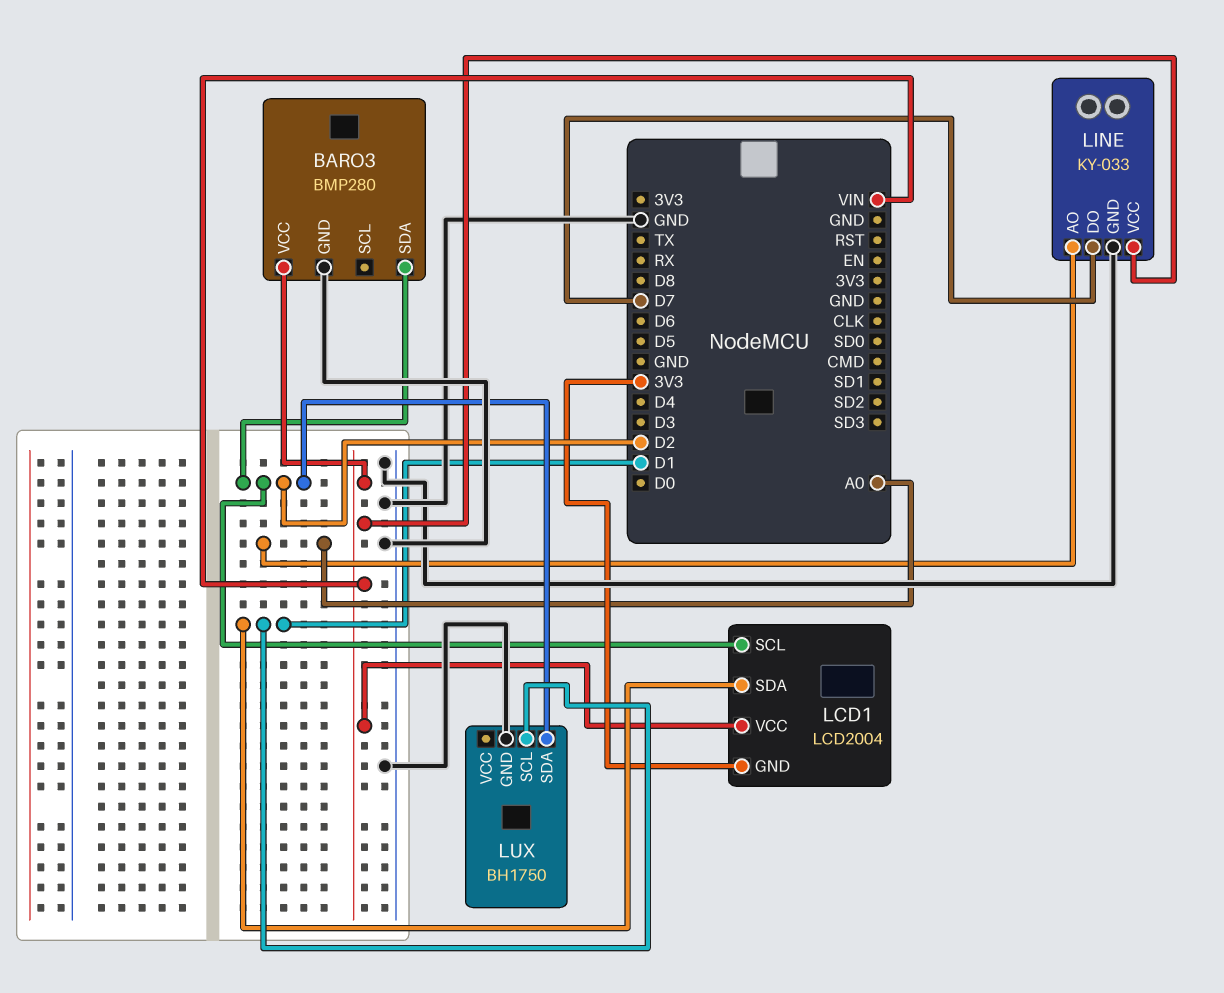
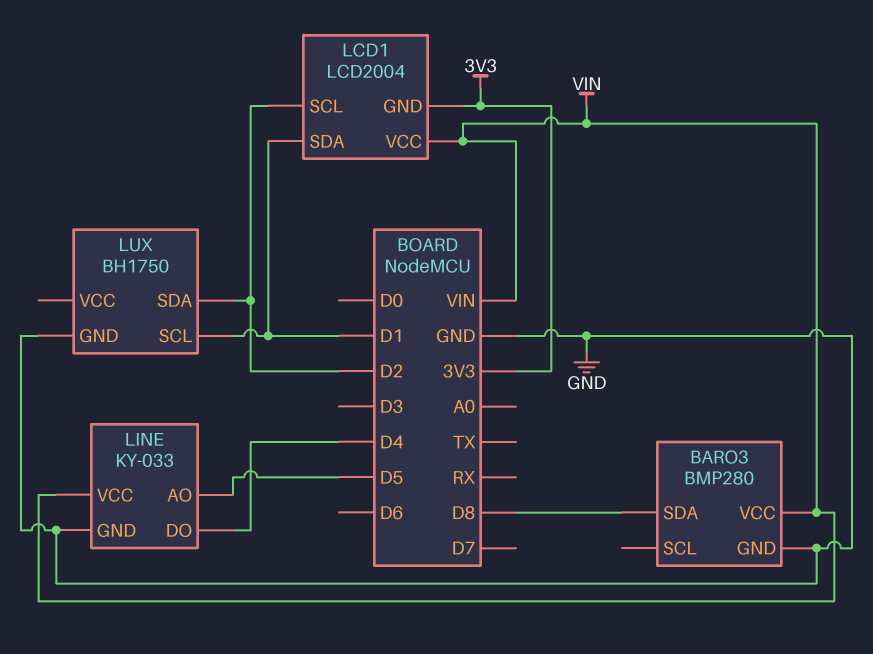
BARO3 pin SDA: D2 -> D8
LINE pin AO: A0 -> D5
LINE pin DO: D7 -> D4

